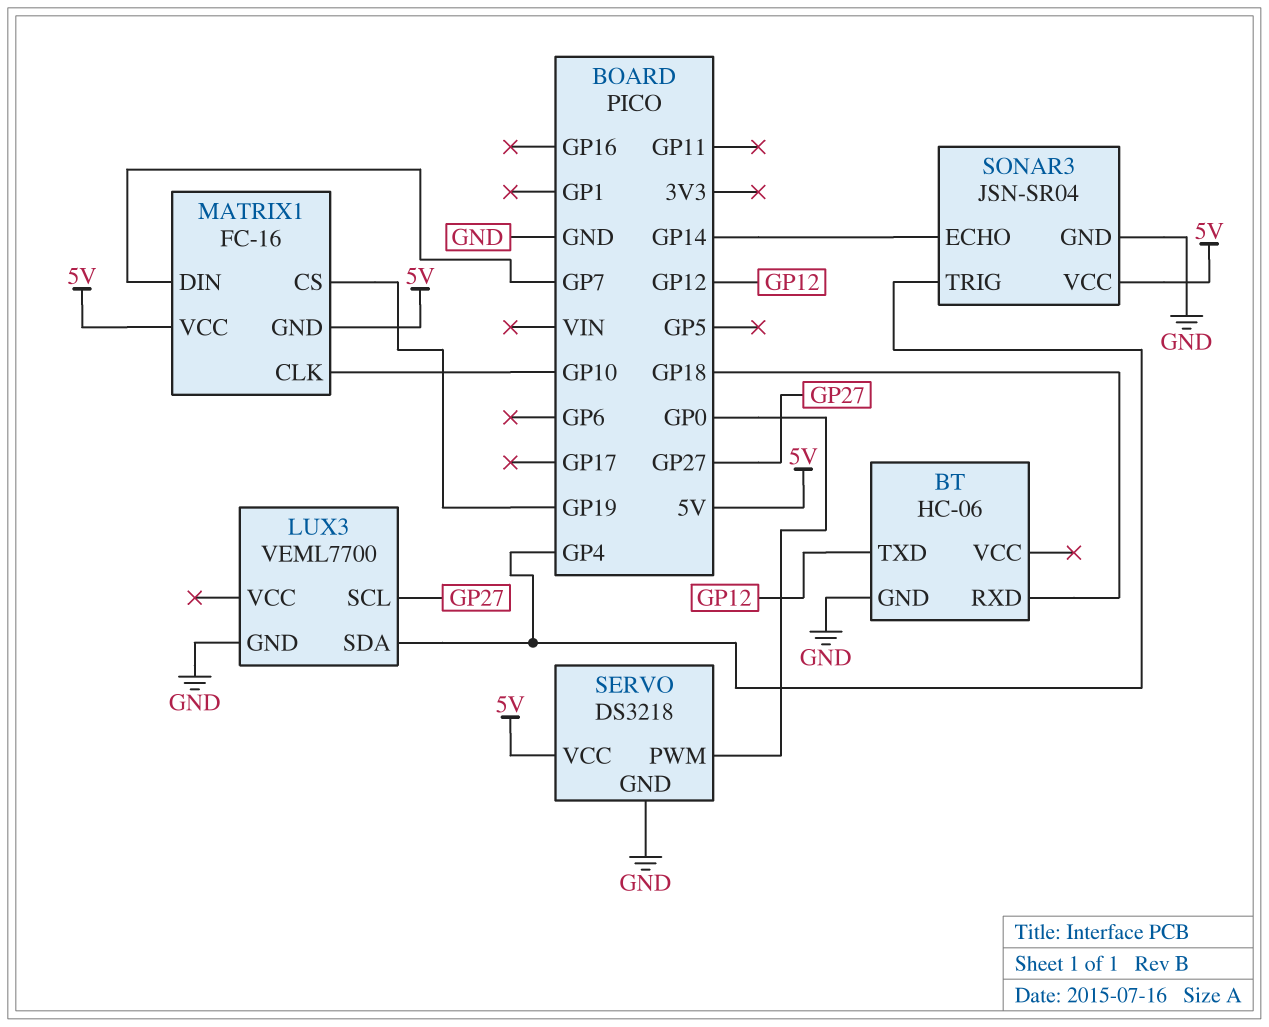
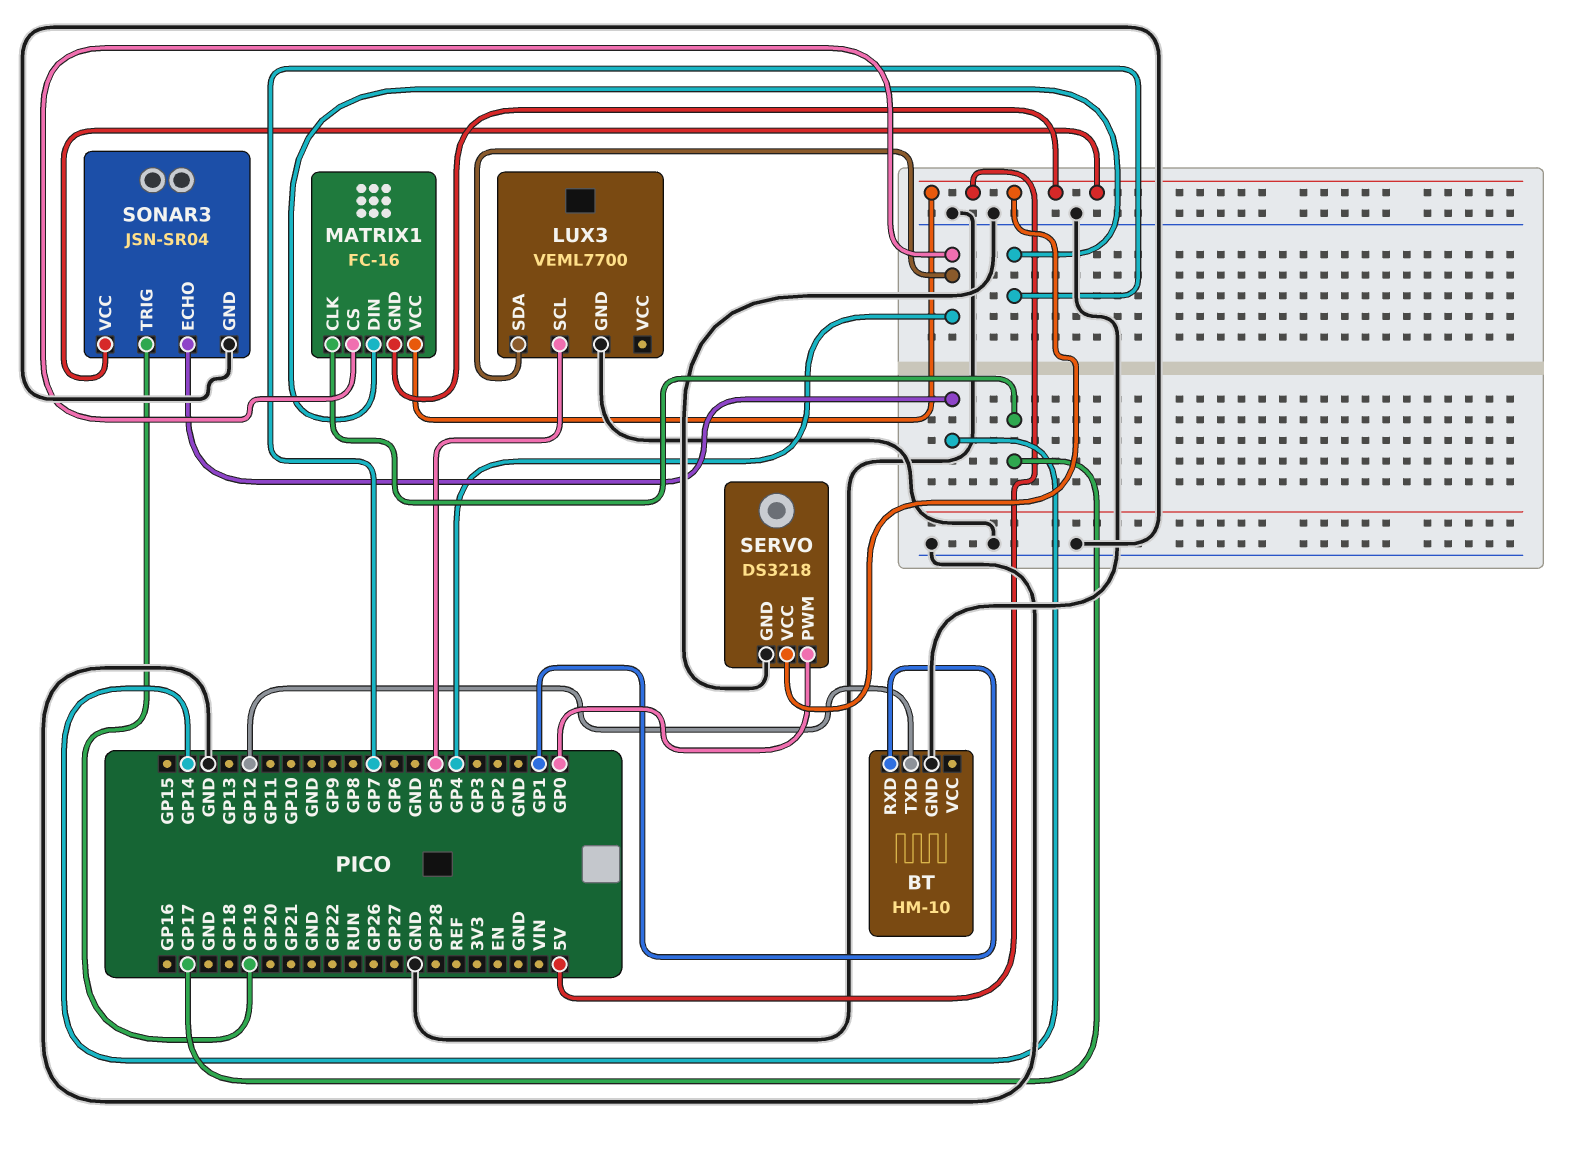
BT: HC-06 -> HM-10
BT pin RXD: GP18 -> GP1
LUX3 pin SCL: GP27 -> GP5
MATRIX1 pin CLK: GP10 -> GP17
MATRIX1 pin CS: GP19 -> GP4
SONAR3 pin TRIG: GP4 -> GP19

